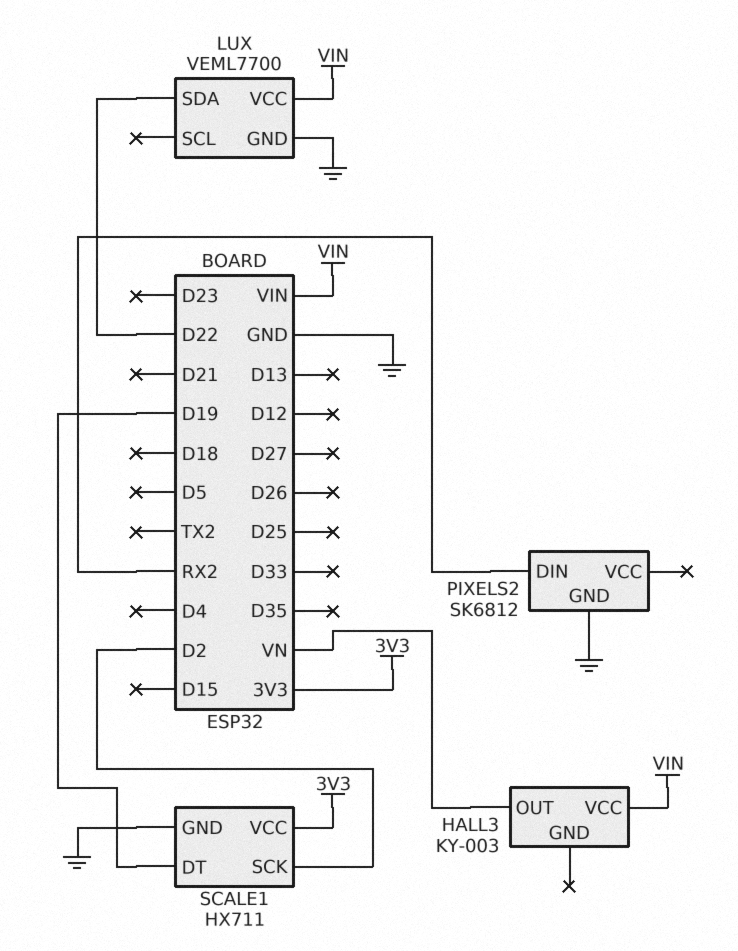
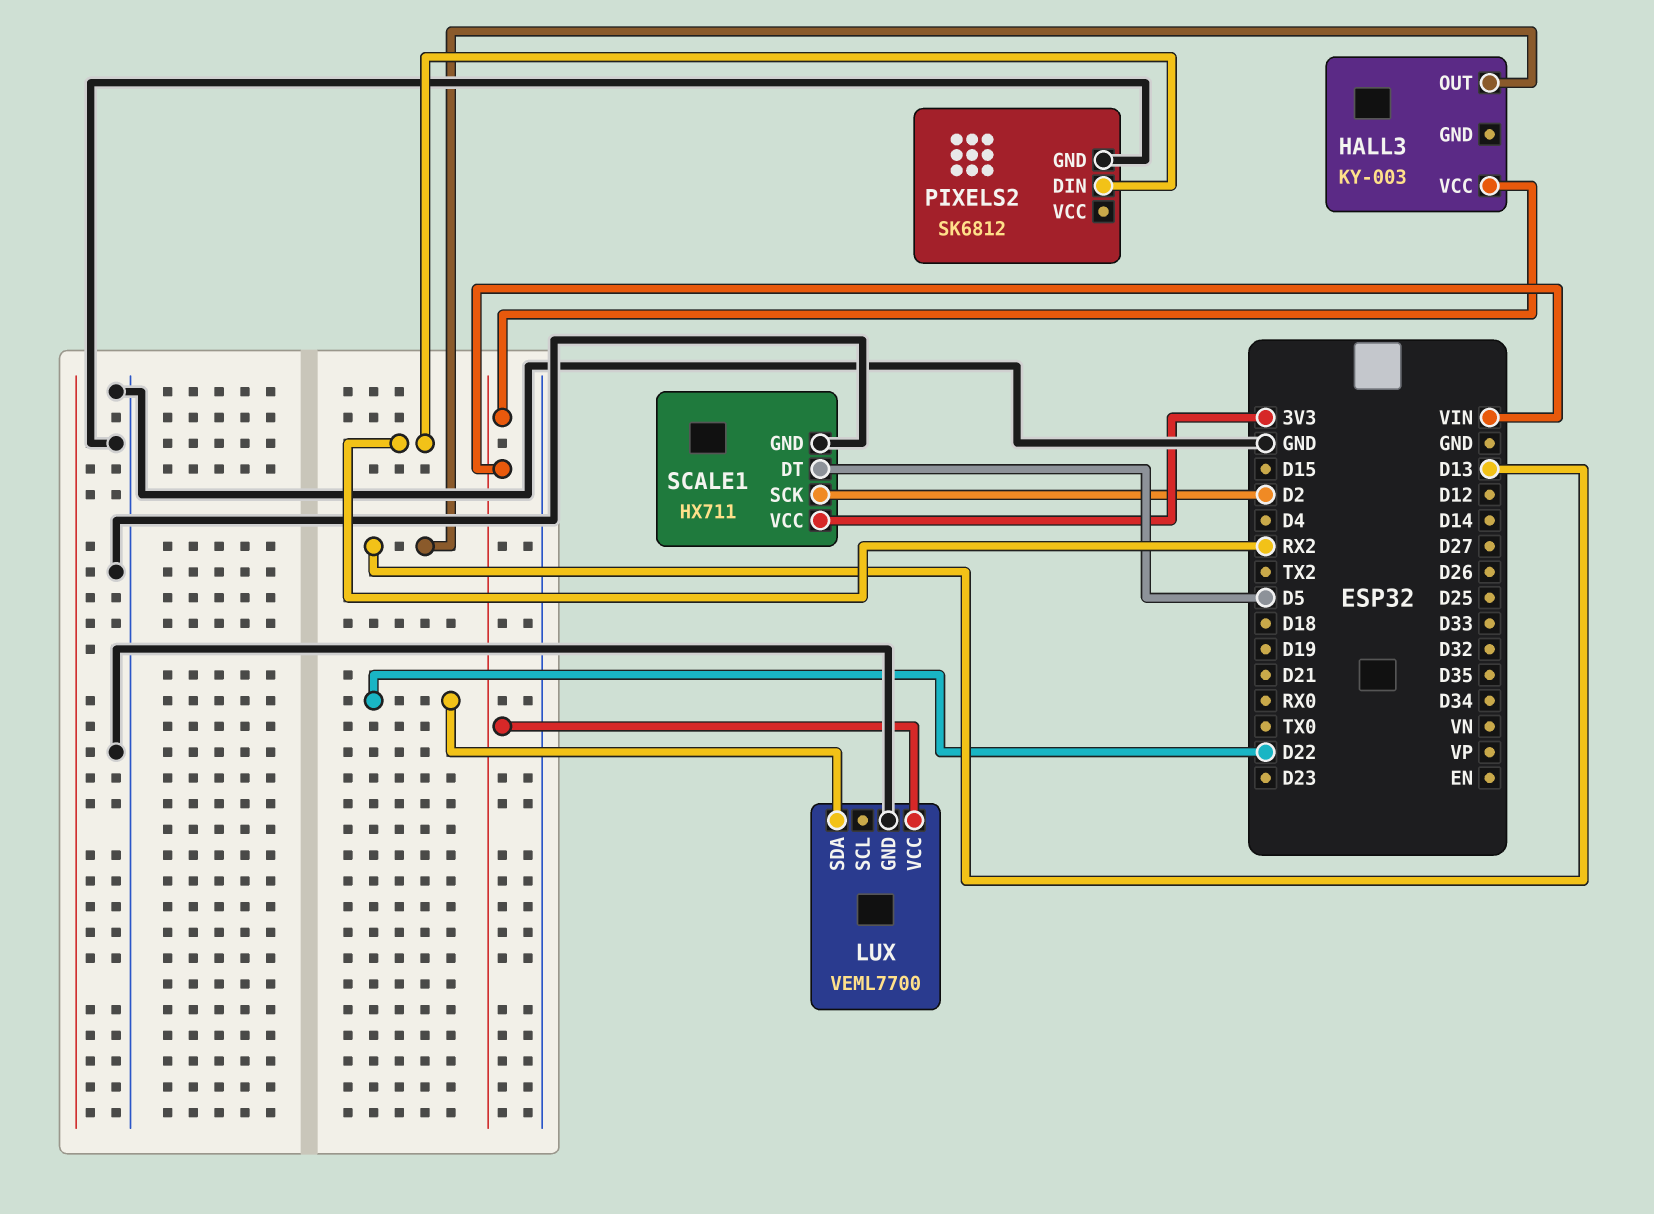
HALL3 pin OUT: VN -> D13
SCALE1 pin DT: D19 -> D5

